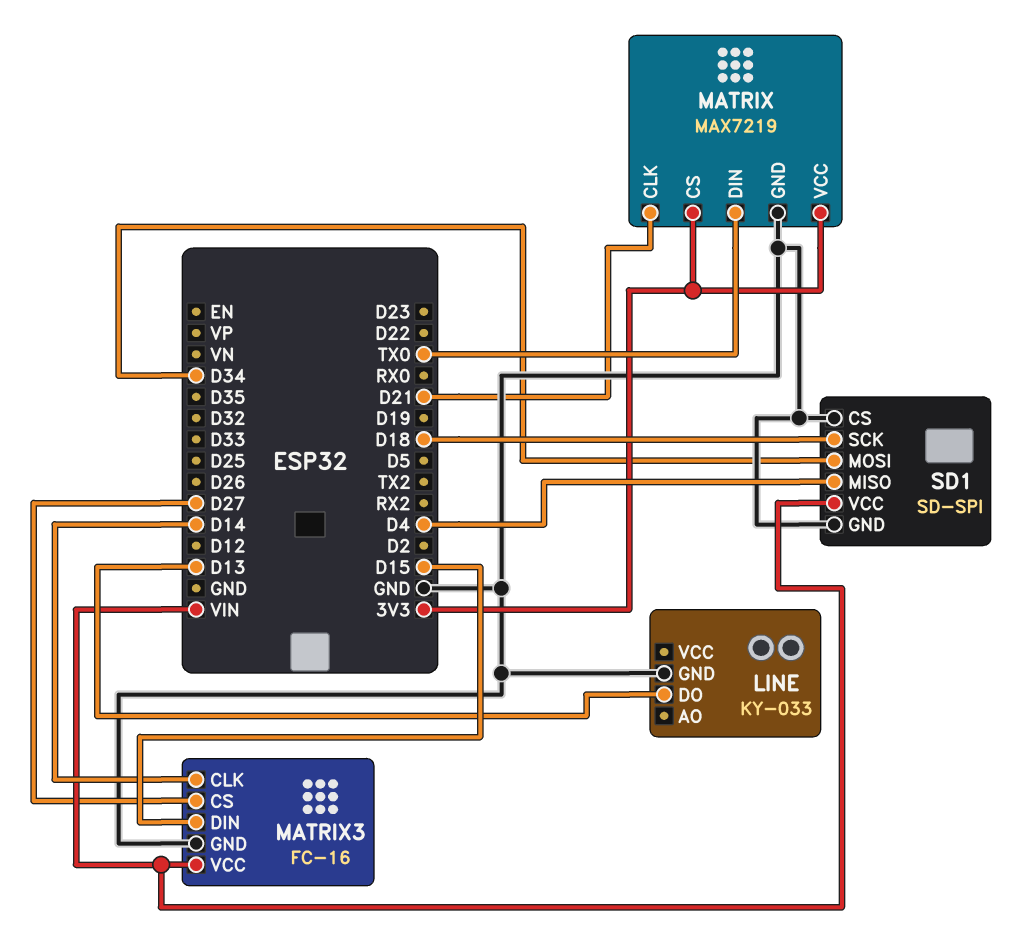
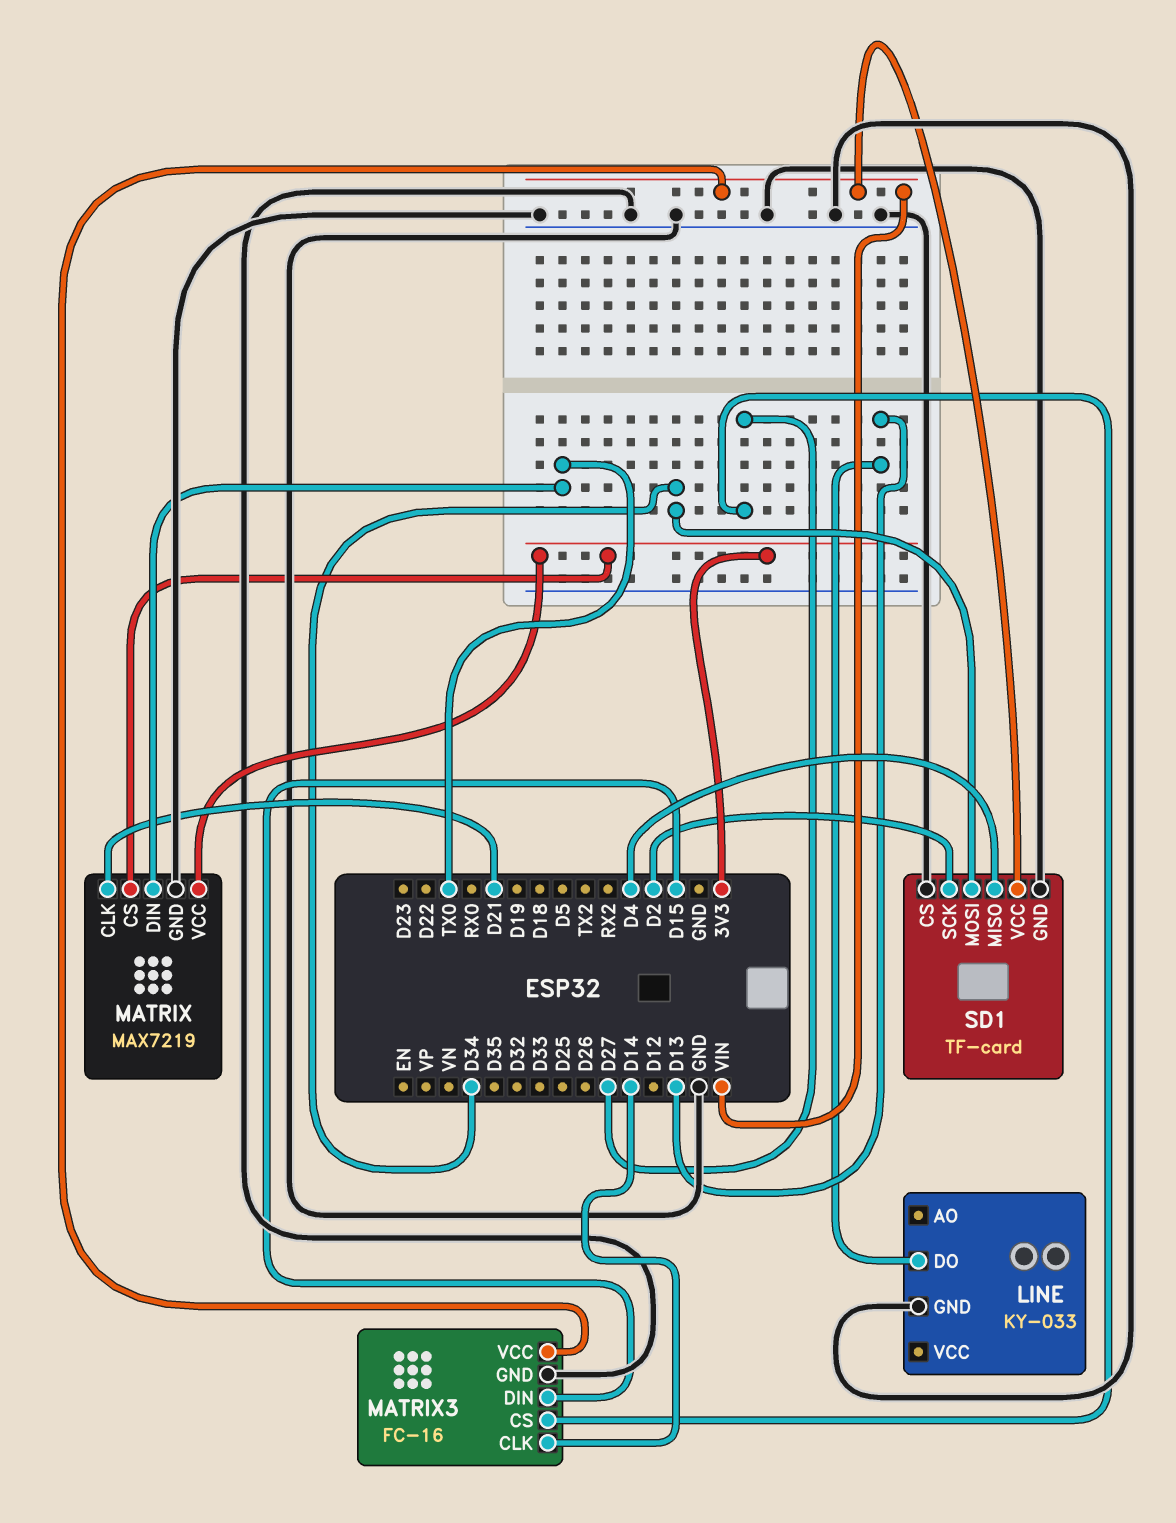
SD1: SD-SPI -> TF-card
SD1 pin SCK: D18 -> D2

